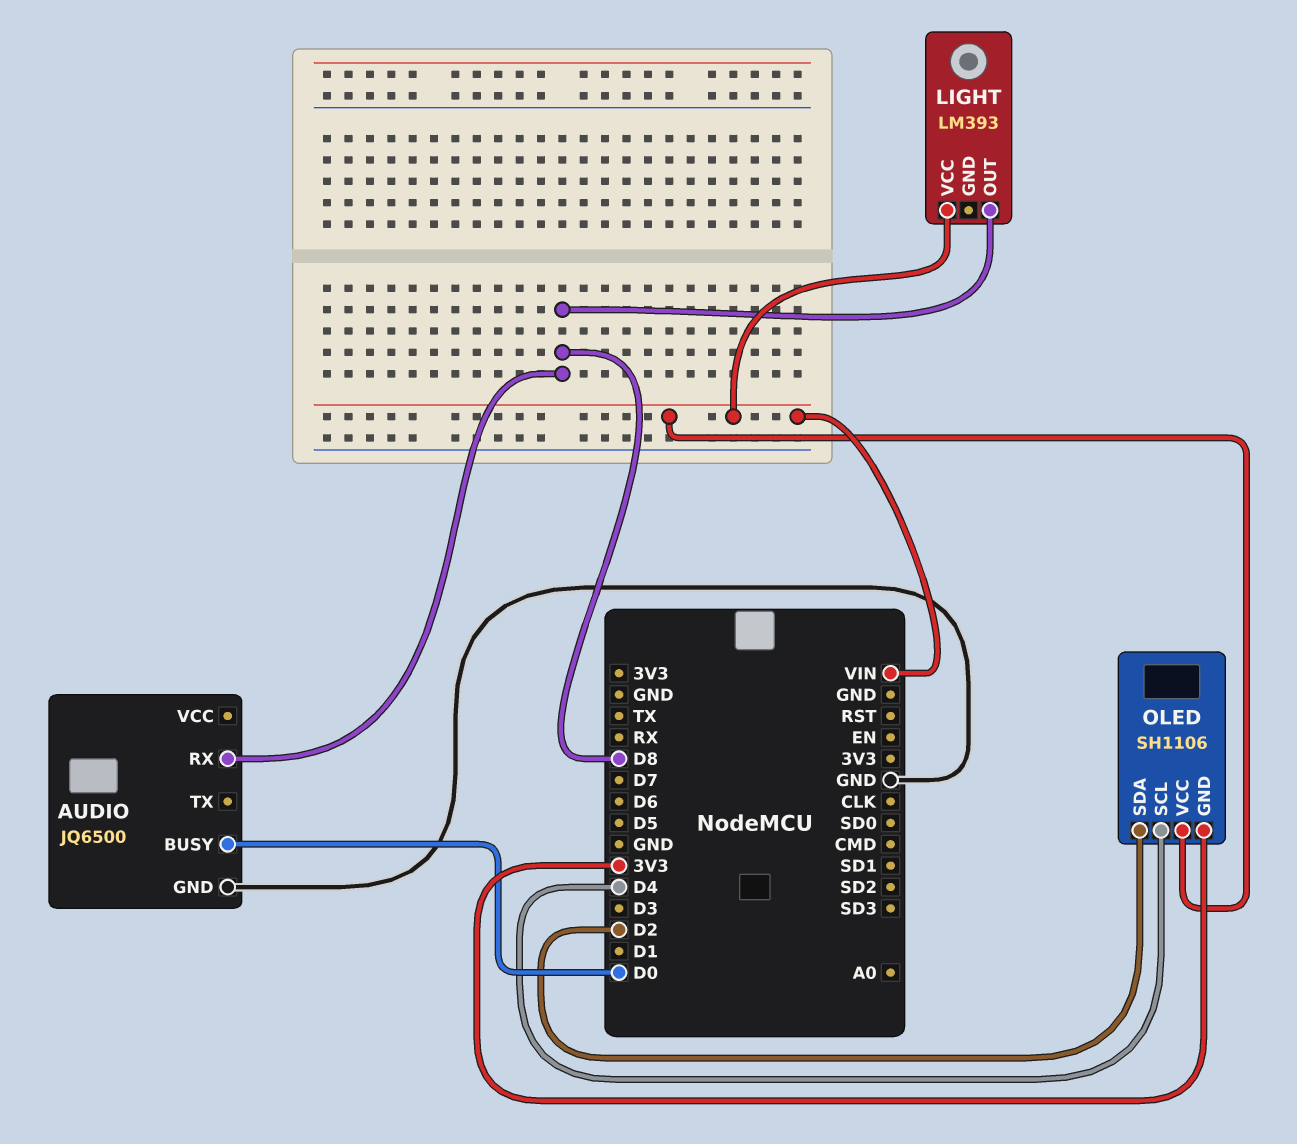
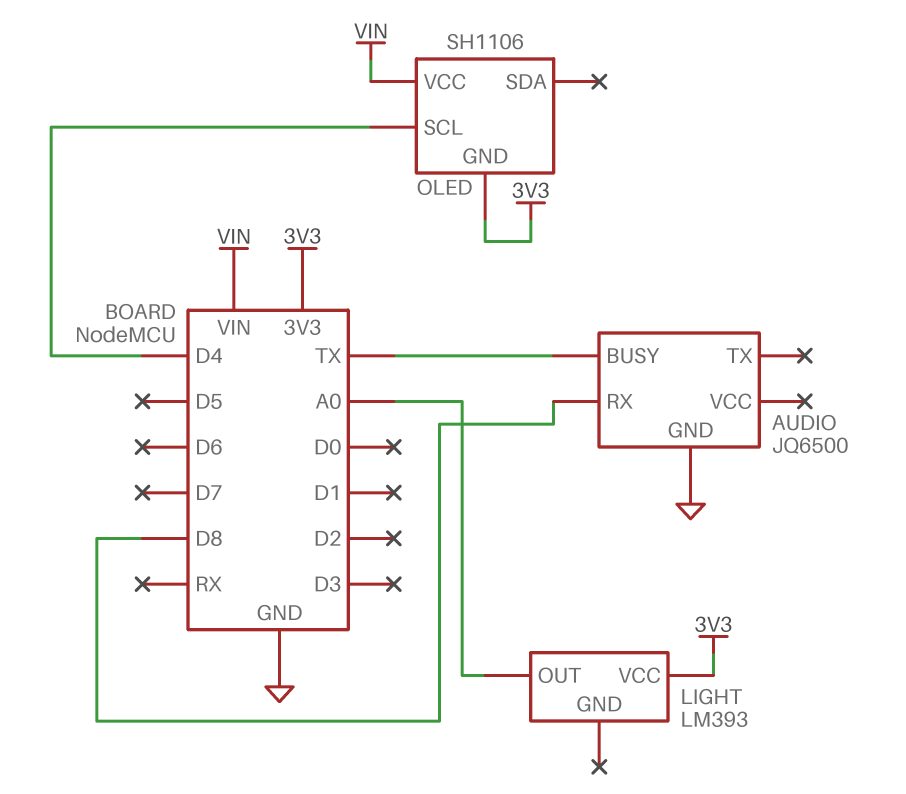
AUDIO pin BUSY: D0 -> TX
LIGHT pin OUT: D8 -> A0
LIGHT pin VCC: VIN -> 3V3
OLED pin SDA: D2 -> none

